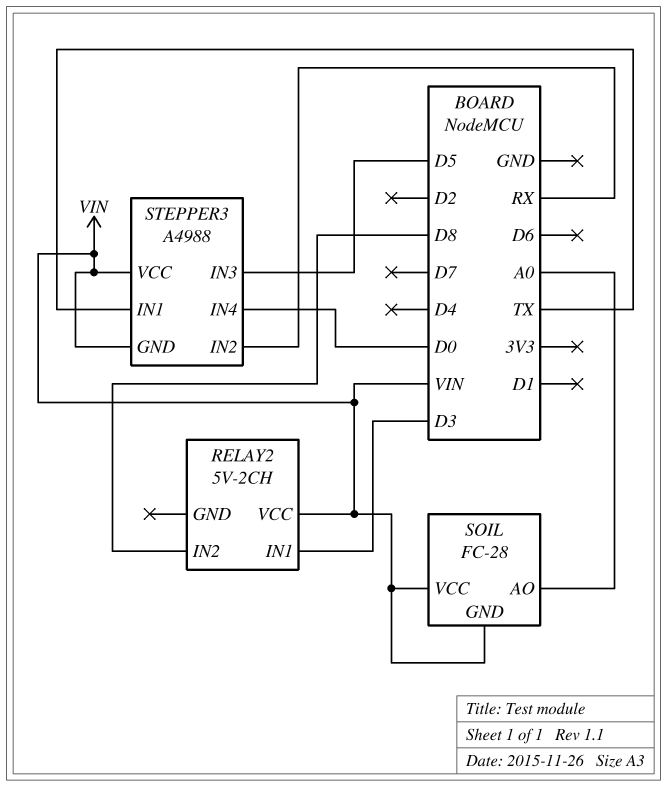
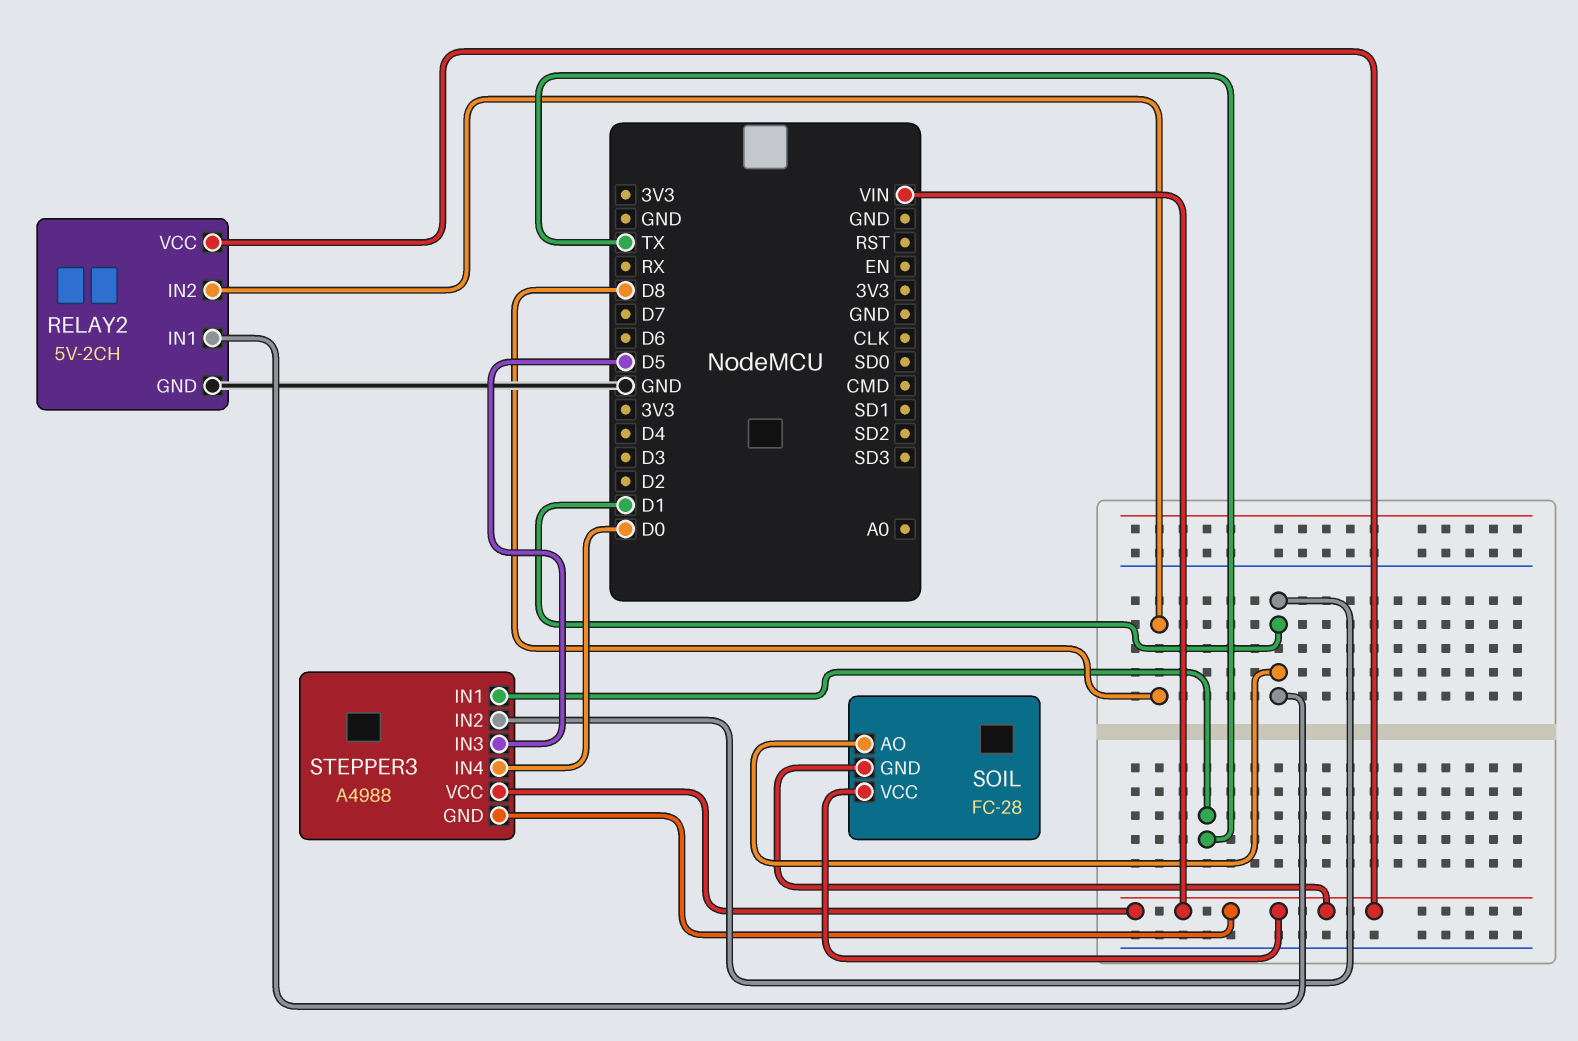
RELAY2 pin GND: none -> GND
RELAY2 pin IN1: D3 -> D1
SOIL pin AO: A0 -> D1
STEPPER3 pin IN2: RX -> D1

